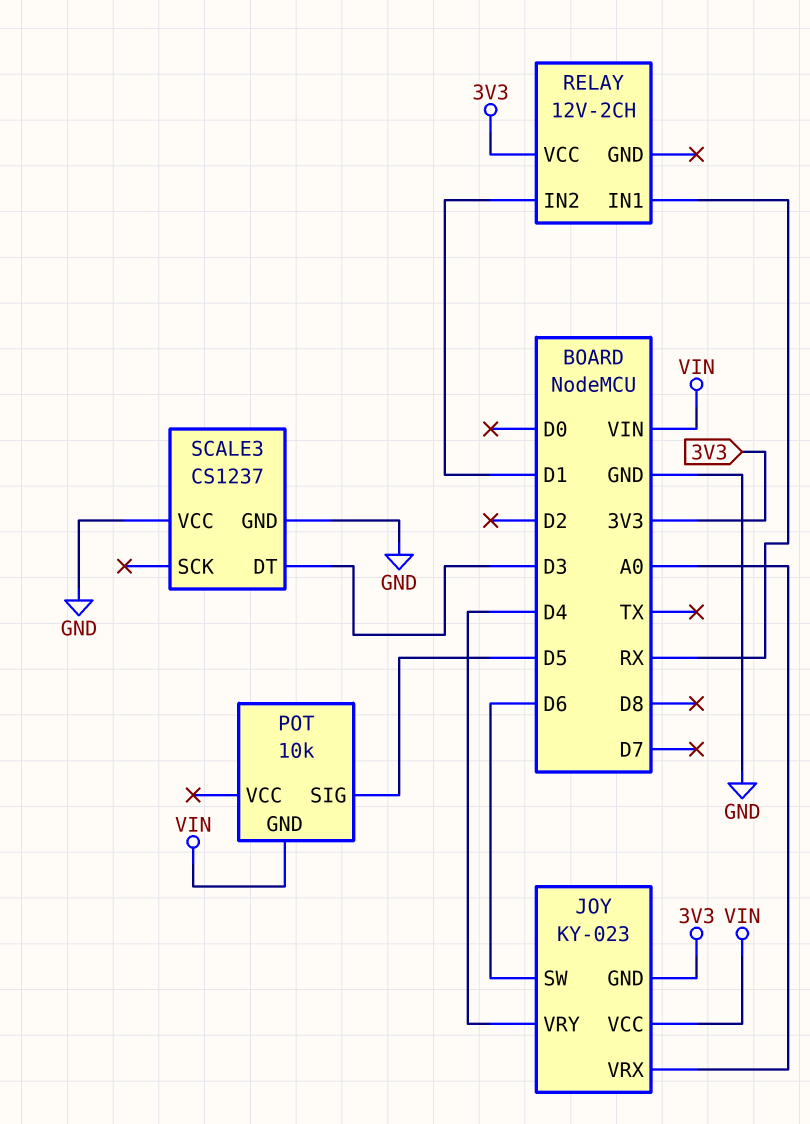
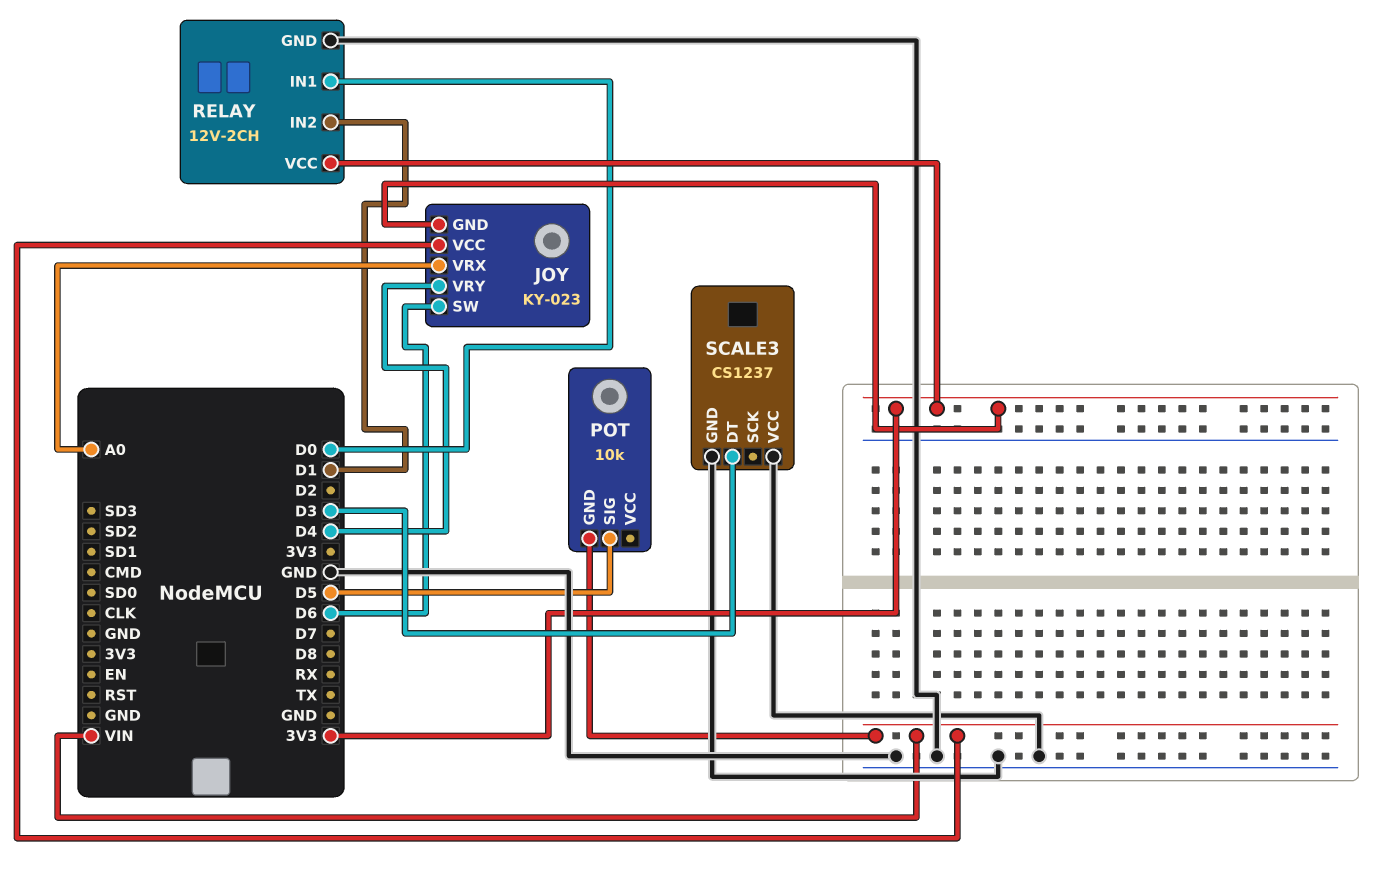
RELAY pin GND: none -> GND
RELAY pin IN1: RX -> D0

